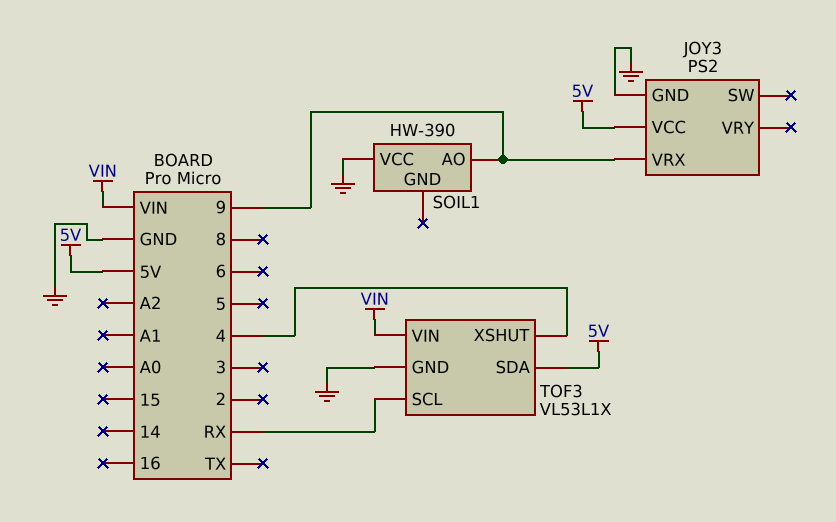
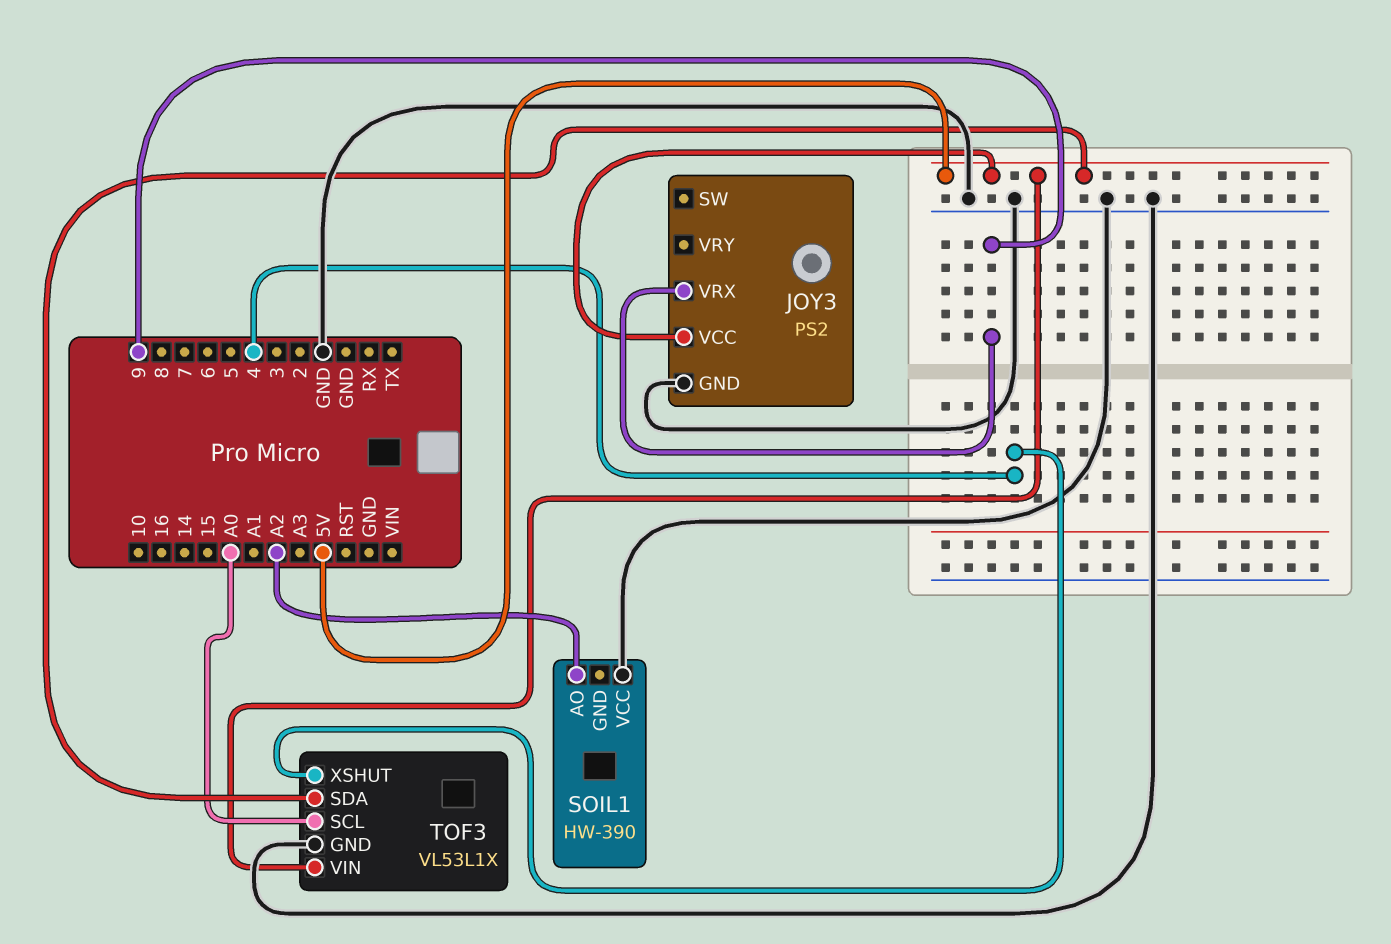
SOIL1 pin AO: 9 -> A2
TOF3 pin SCL: RX -> A0
TOF3 pin VIN: VIN -> 5V

